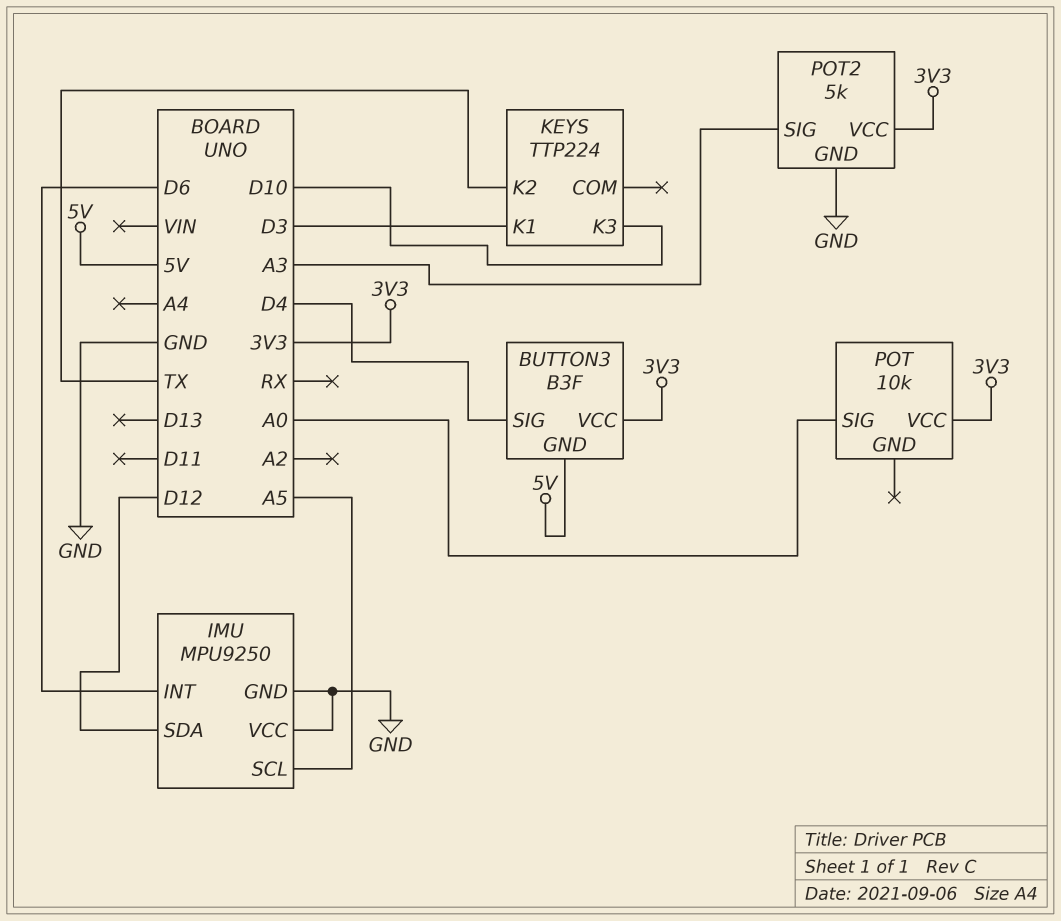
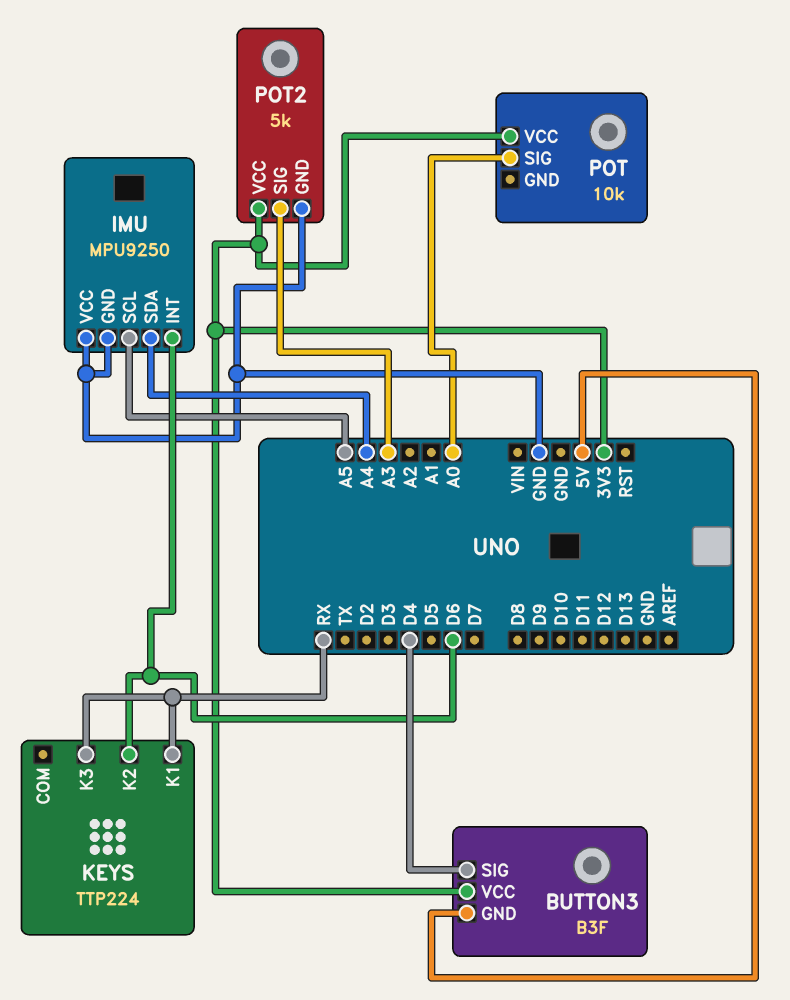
IMU pin SDA: D12 -> A4
KEYS pin K1: D3 -> RX
KEYS pin K2: TX -> D6
KEYS pin K3: D10 -> RX

